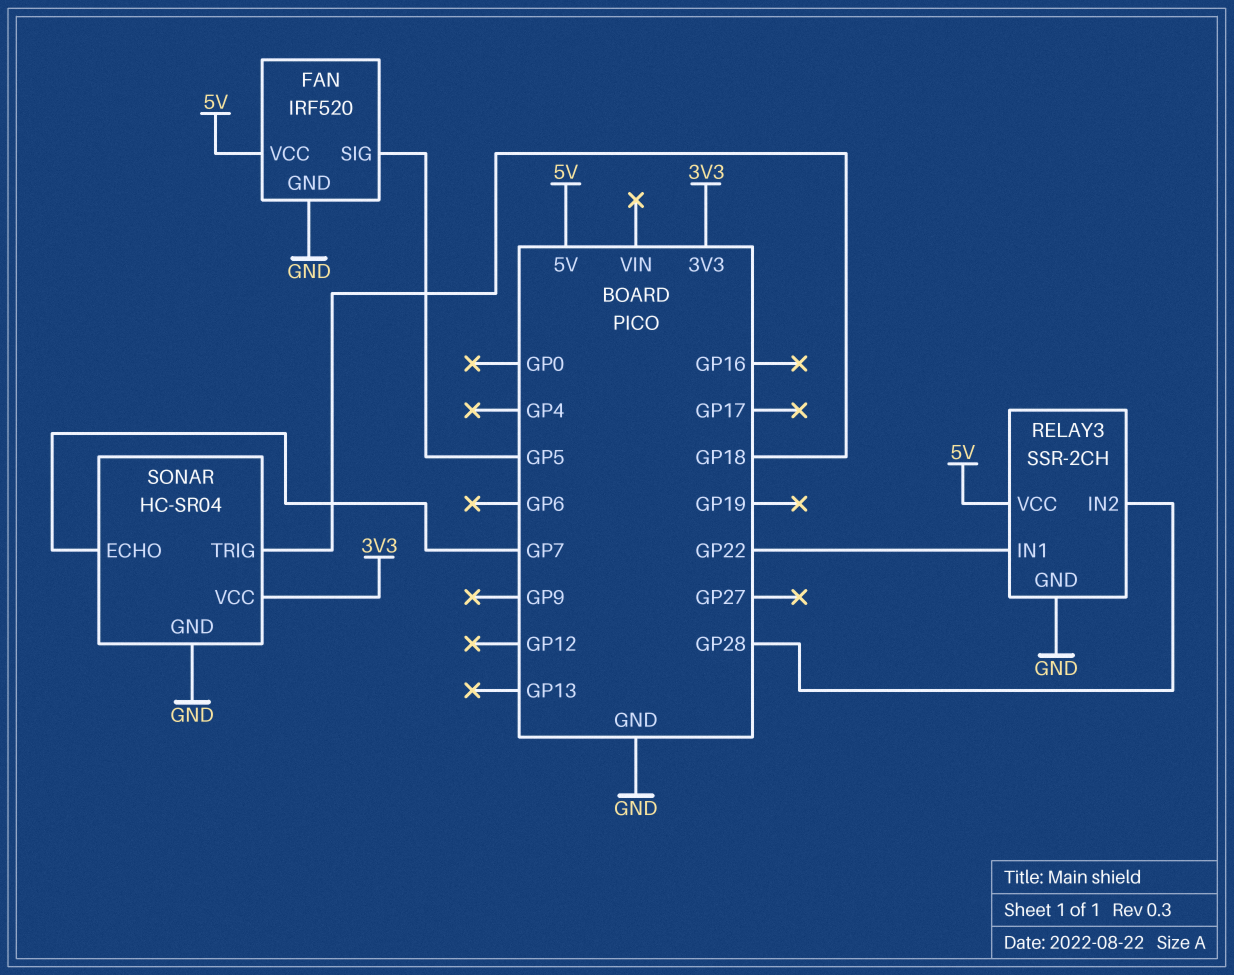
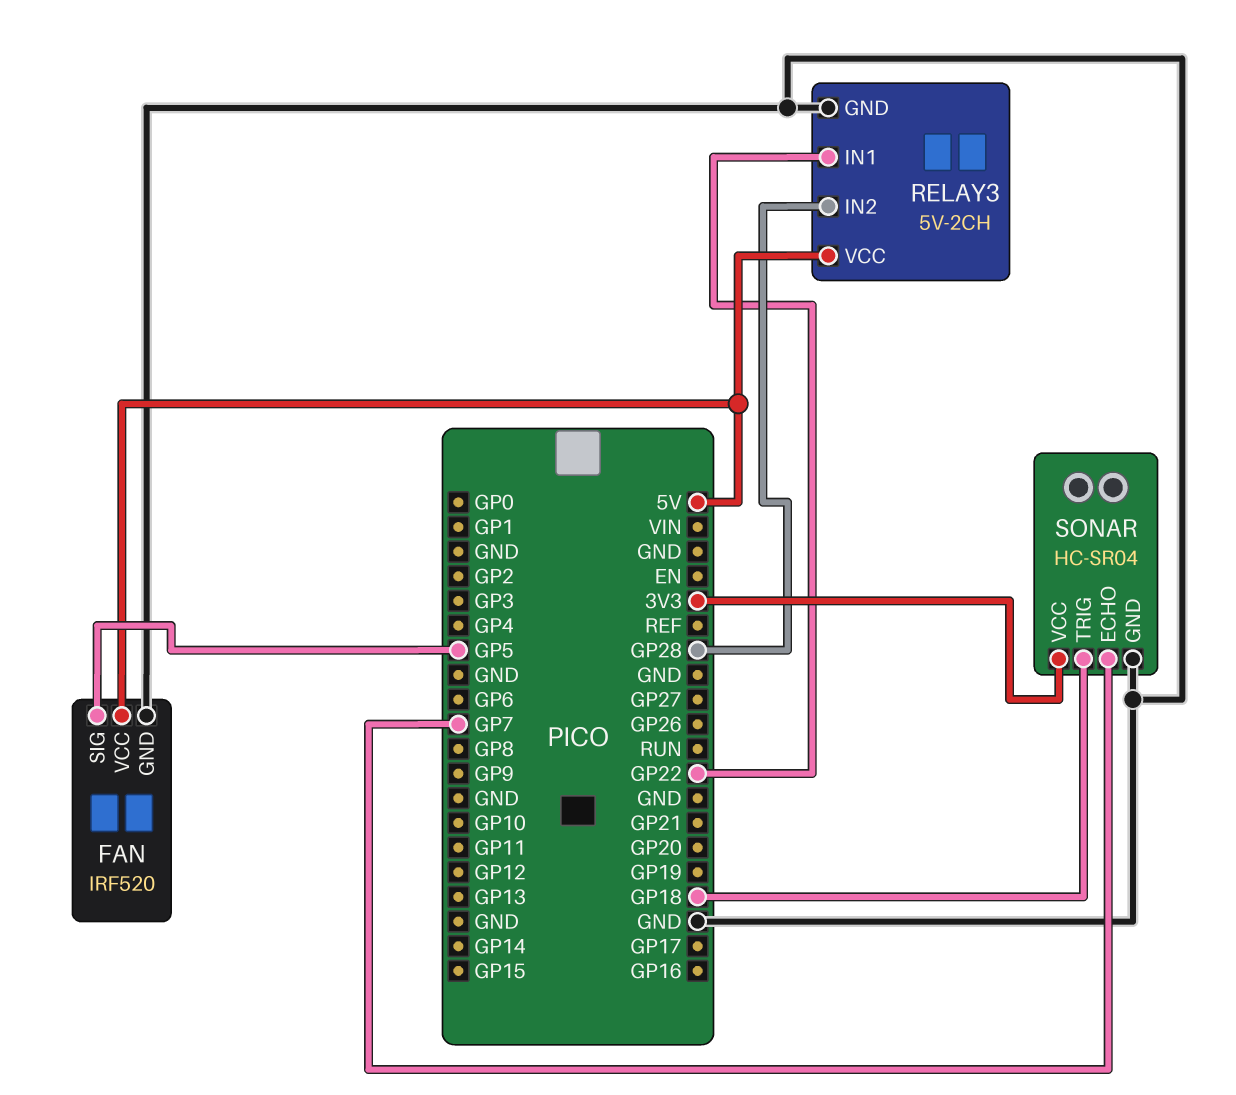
RELAY3: SSR-2CH -> 5V-2CH

